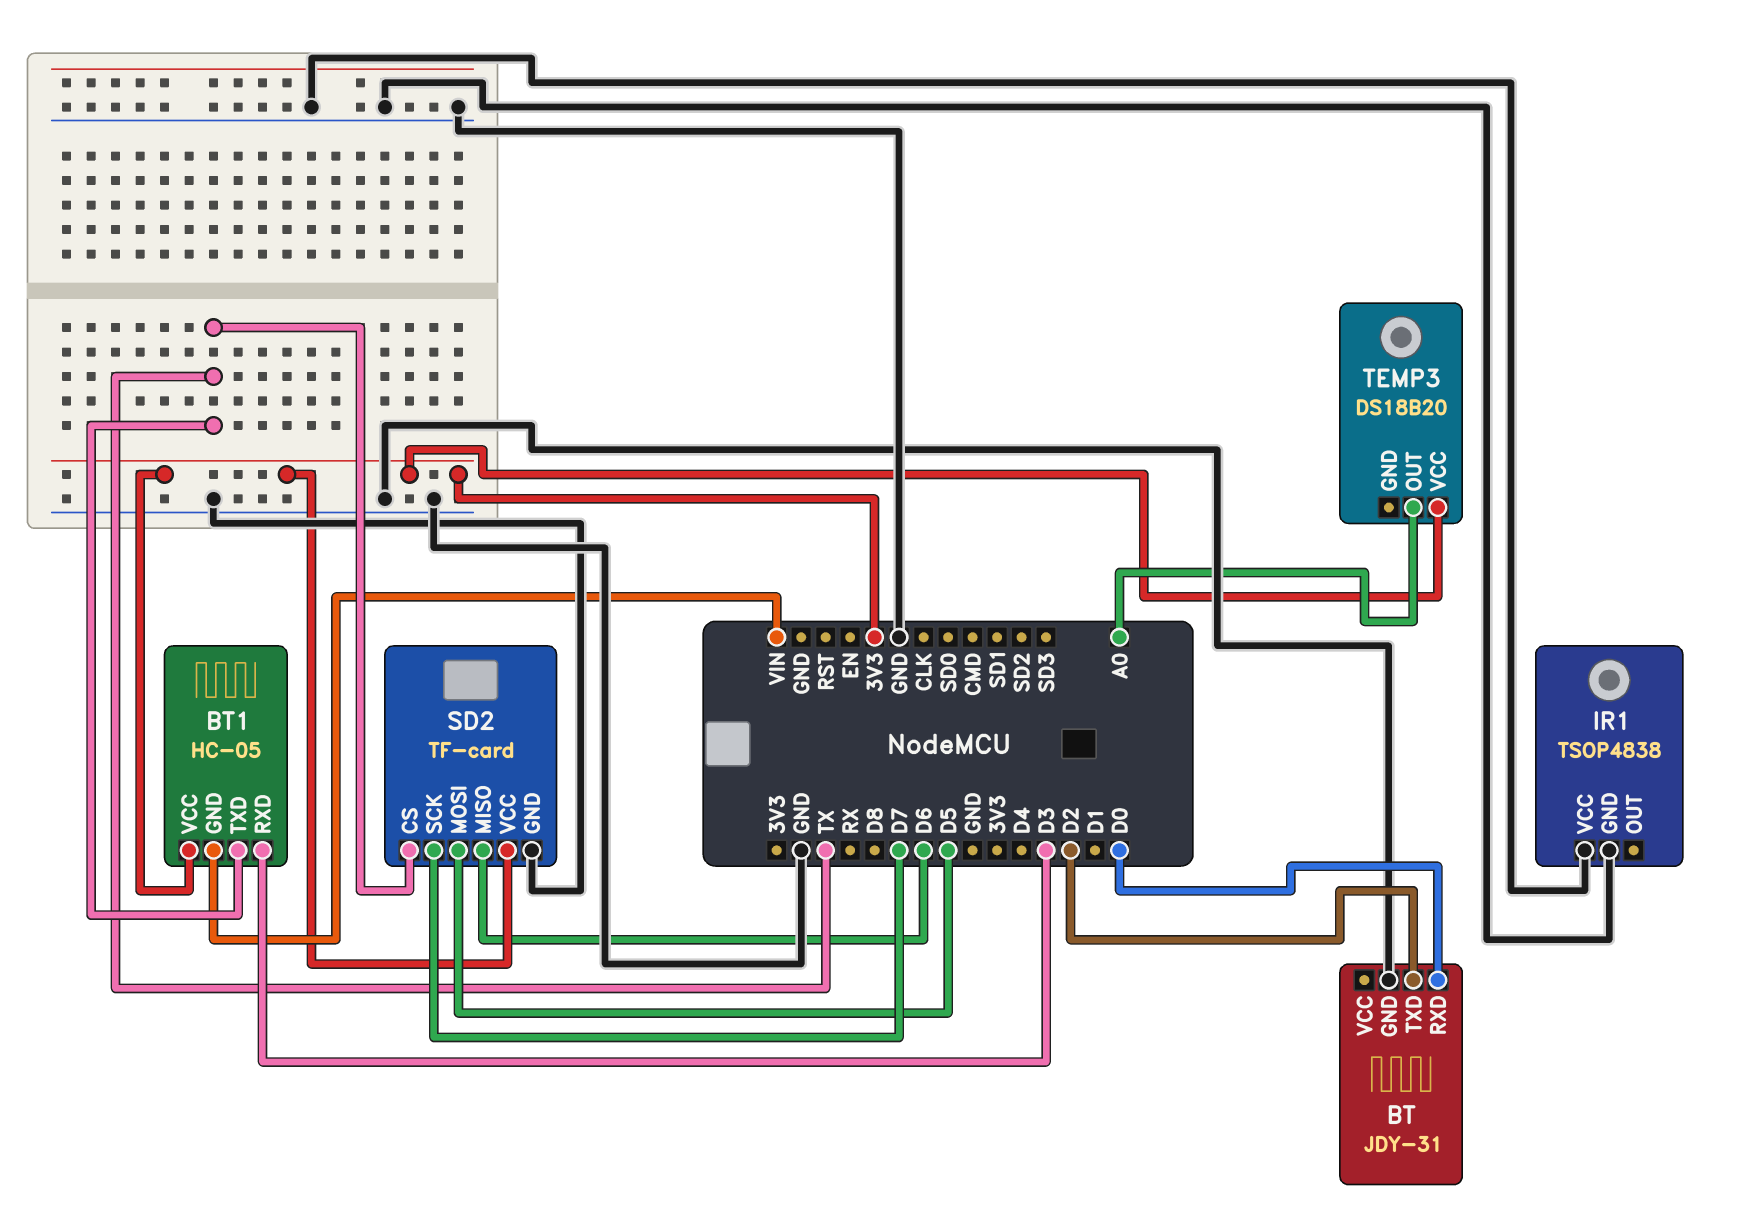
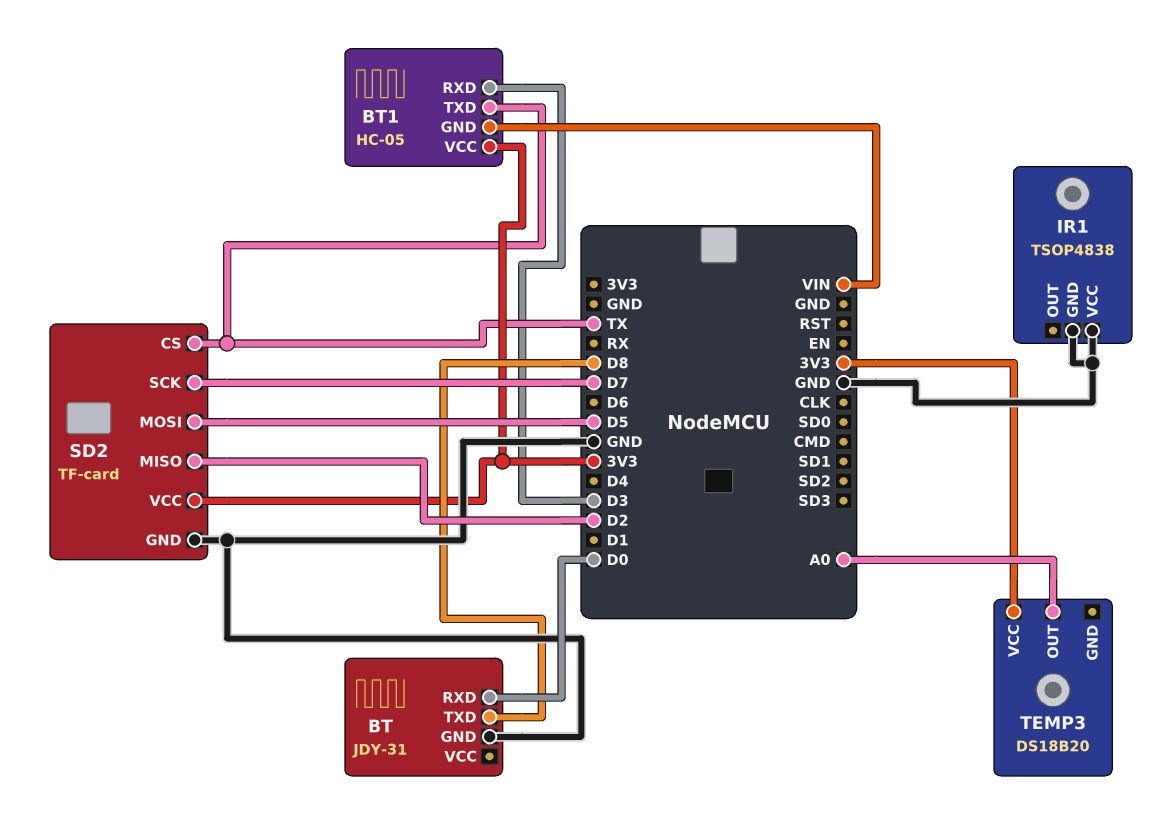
BT pin TXD: D2 -> D8
SD2 pin MISO: D6 -> D2

